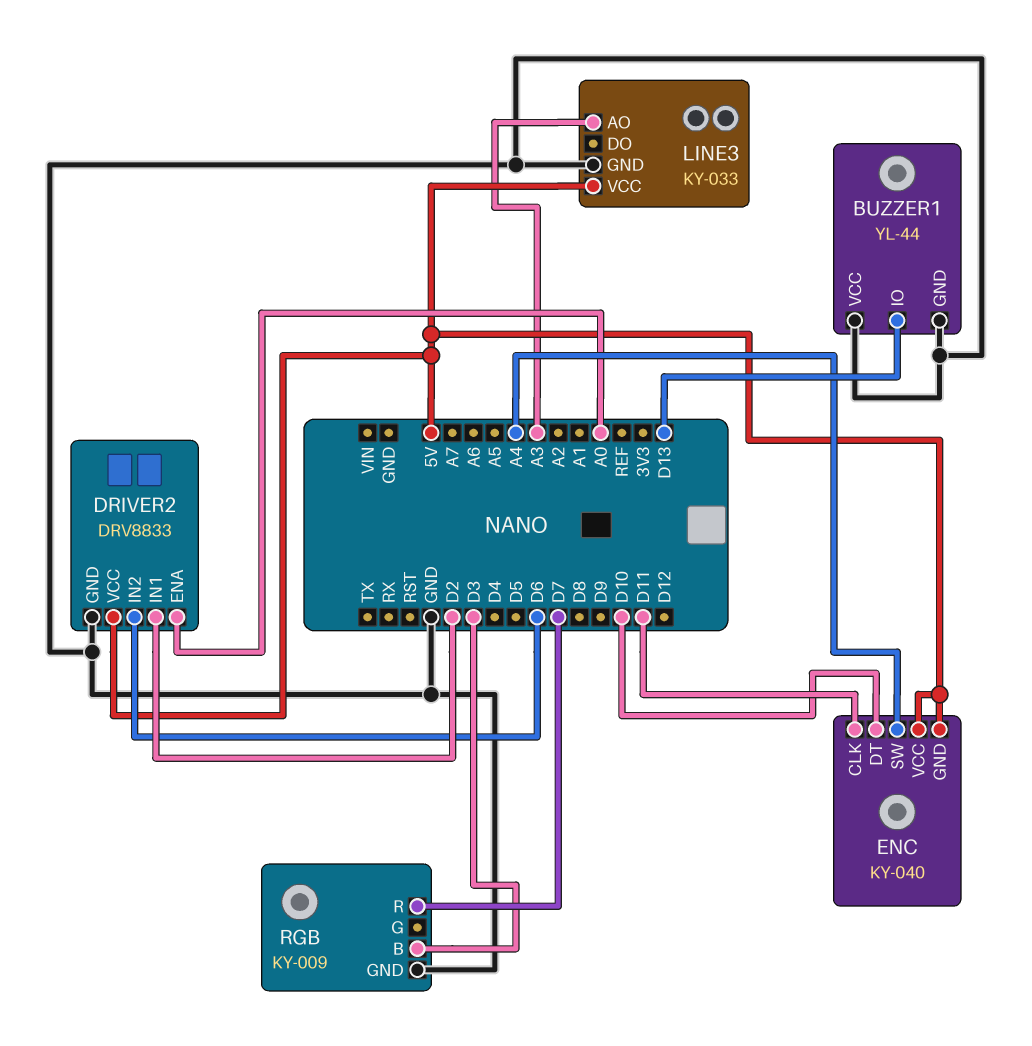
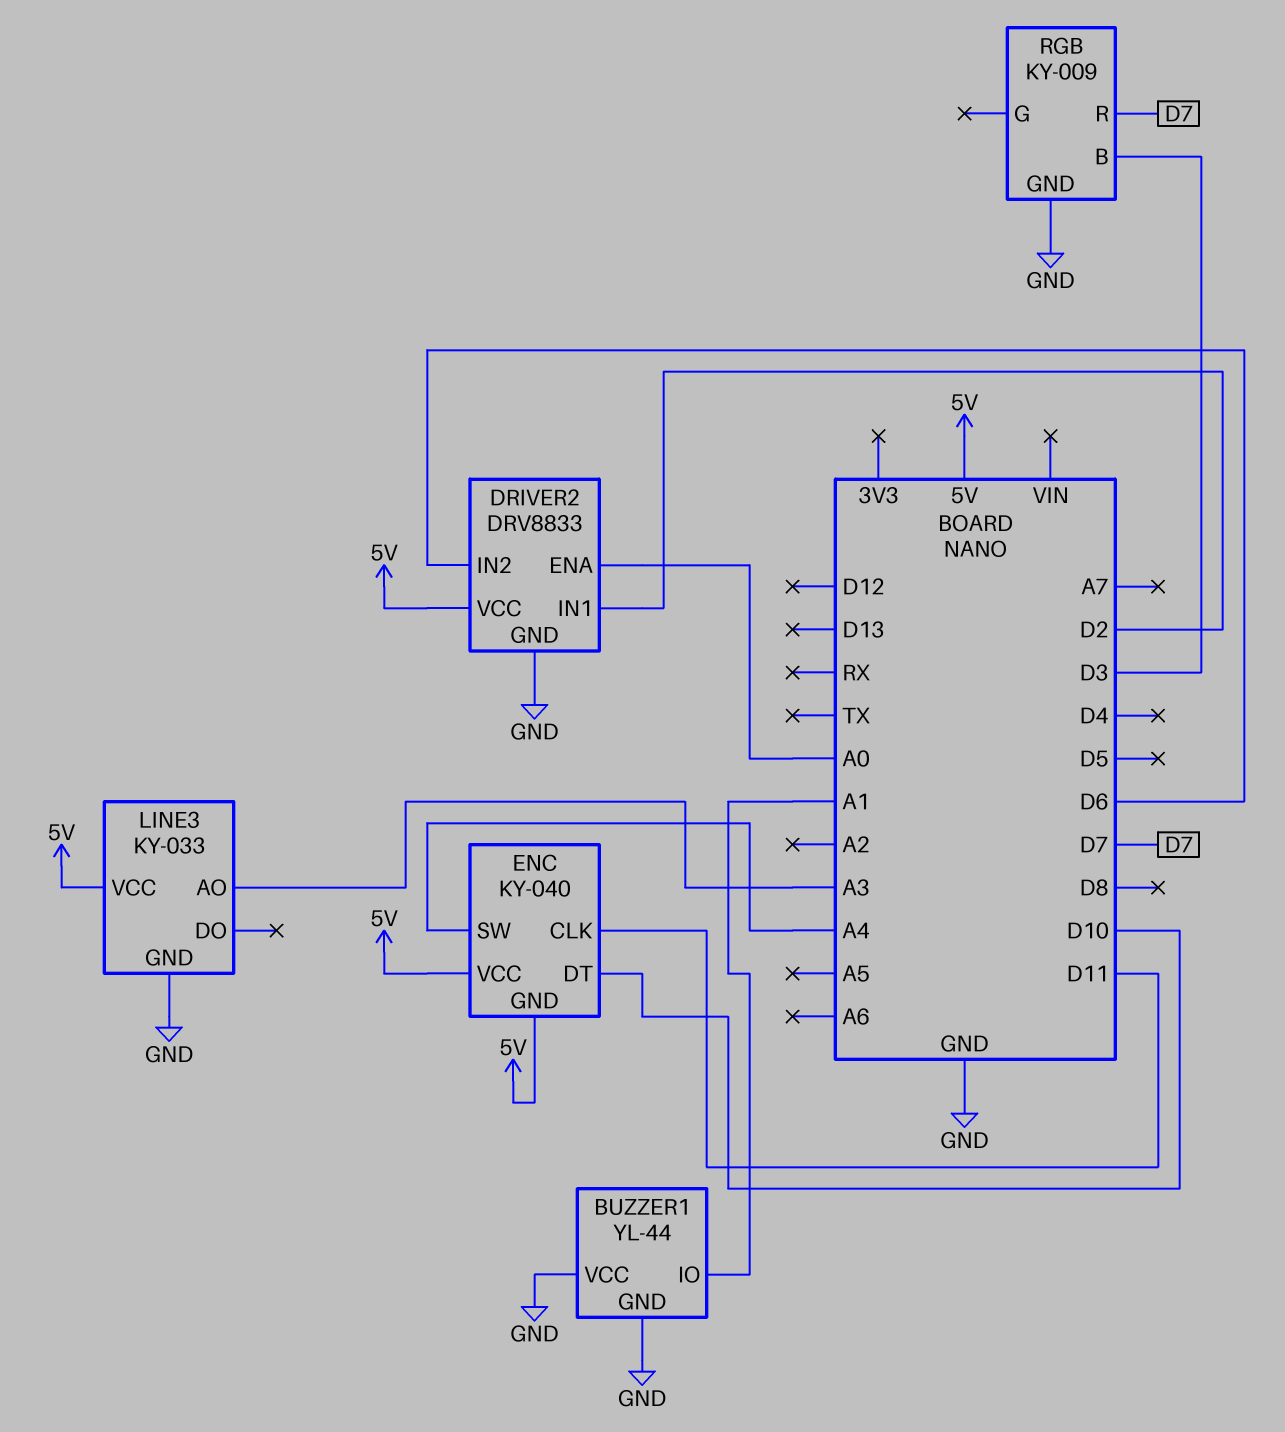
BUZZER1 pin IO: D13 -> A1

